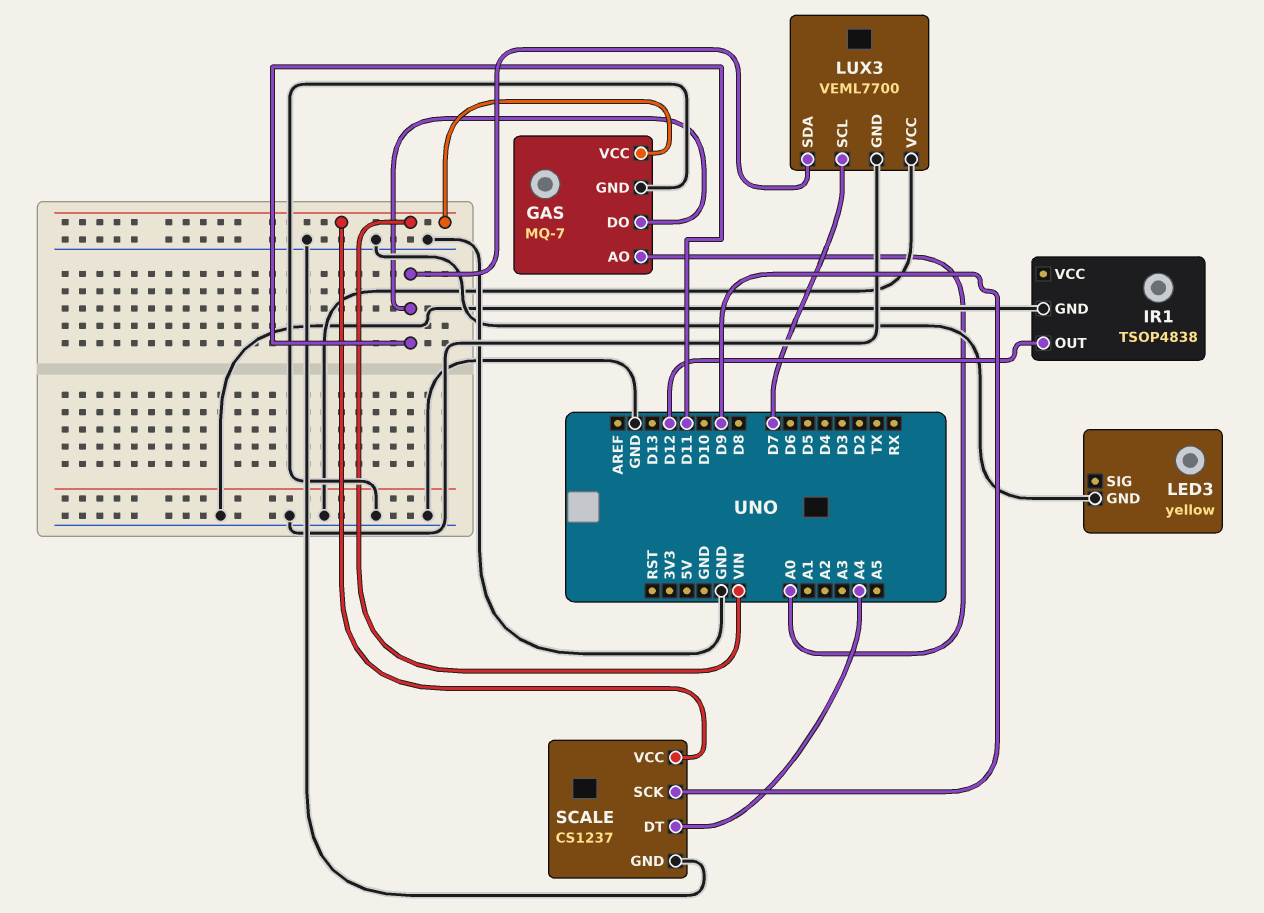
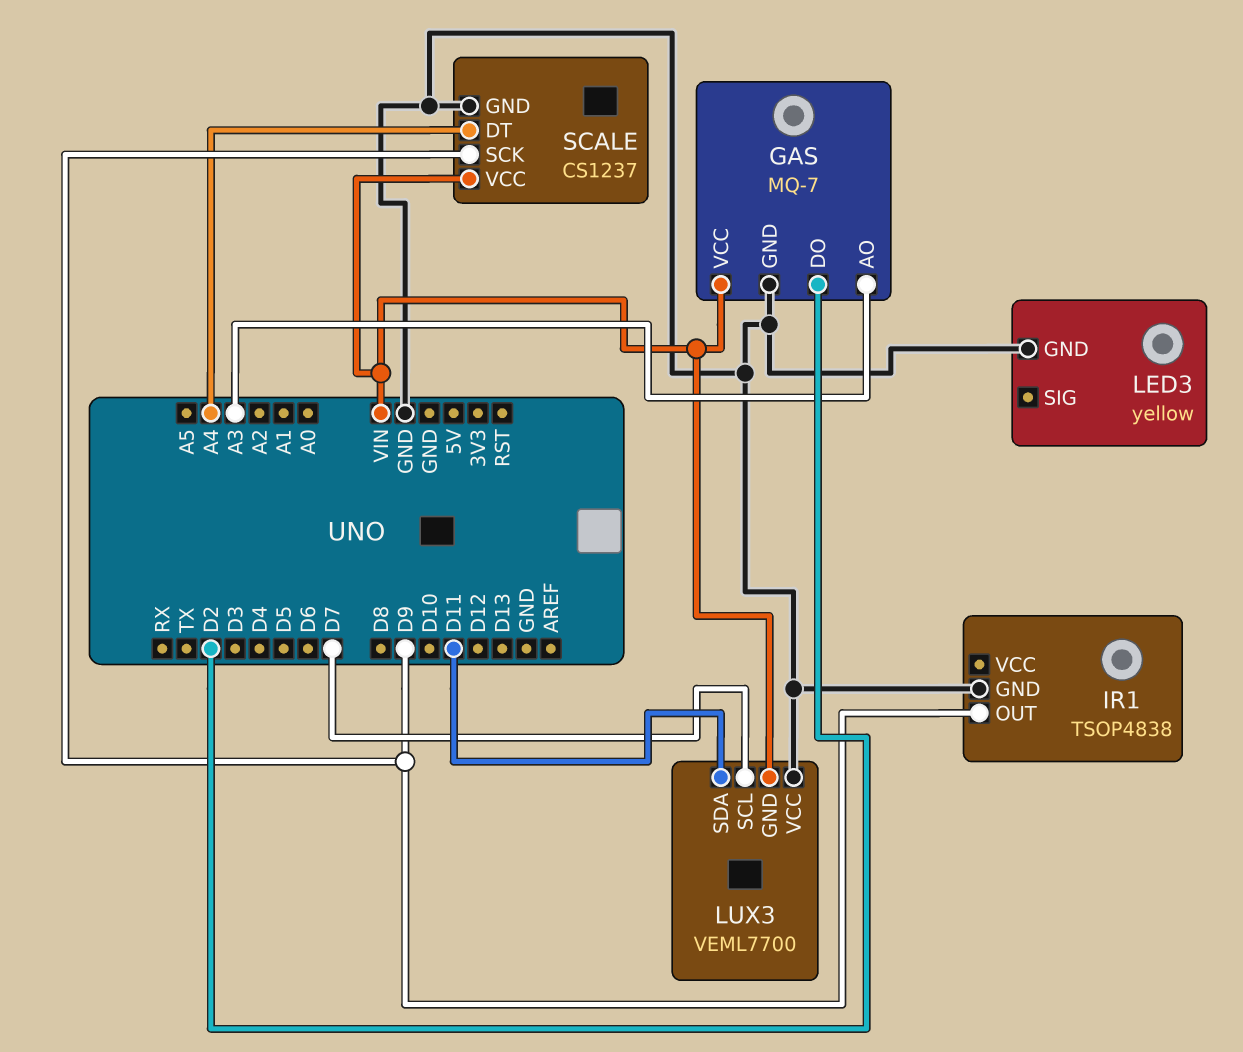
GAS pin AO: A0 -> A3
GAS pin DO: D11 -> D2
IR1 pin OUT: D12 -> D9
LUX3 pin GND: GND -> VIN

